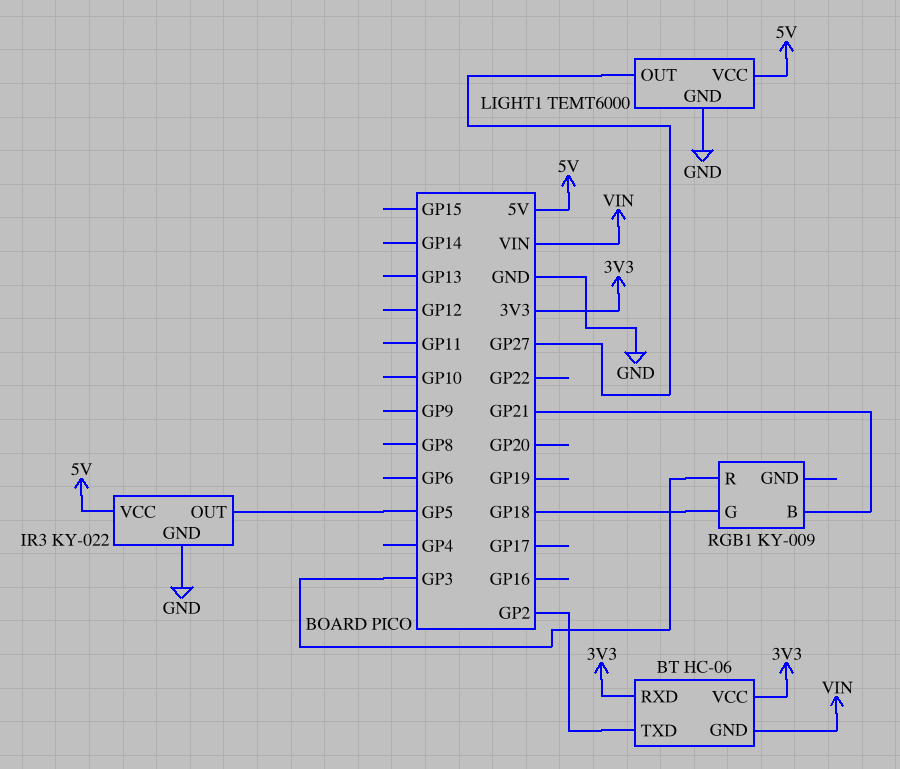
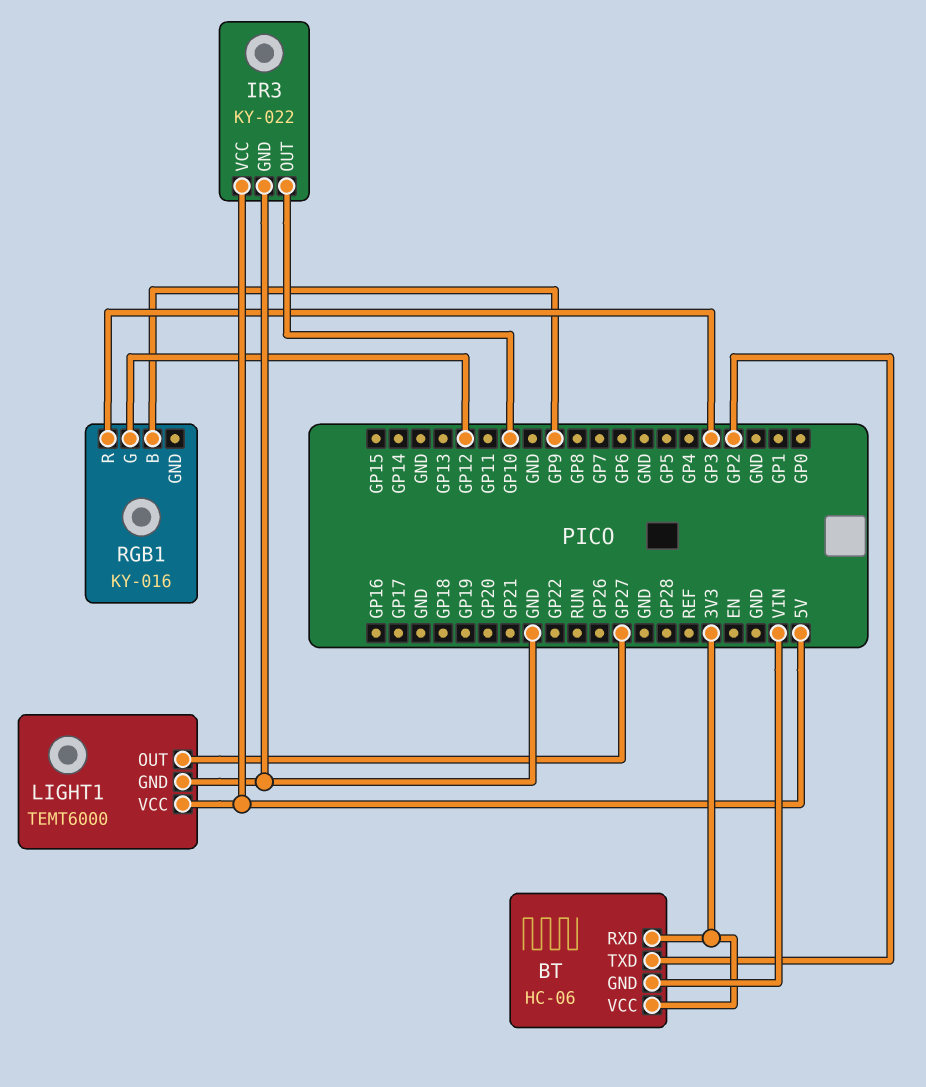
IR3 pin OUT: GP5 -> GP10
RGB1: KY-009 -> KY-016
RGB1 pin B: GP21 -> GP9
RGB1 pin G: GP18 -> GP12

